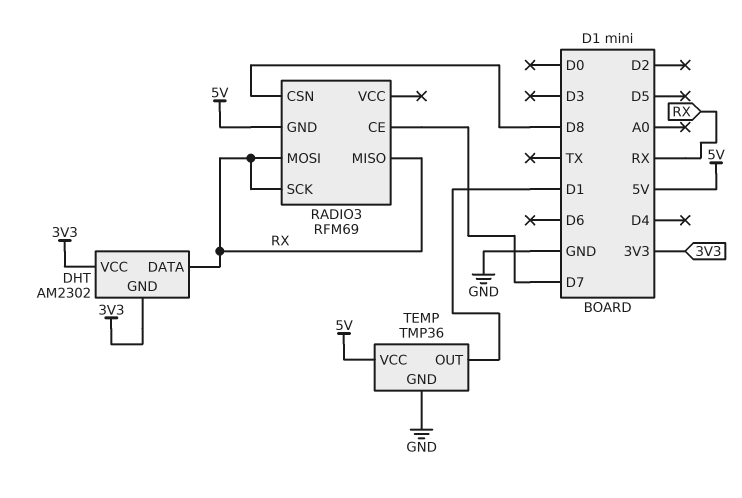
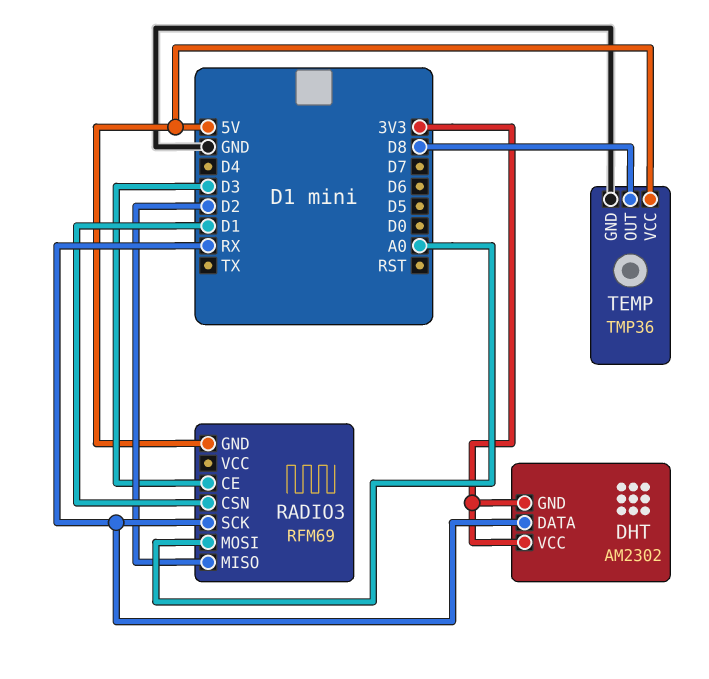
RADIO3 pin CE: D7 -> D3
RADIO3 pin CSN: D8 -> D1
RADIO3 pin MISO: RX -> D2
RADIO3 pin MOSI: RX -> A0
TEMP pin OUT: D1 -> D8

